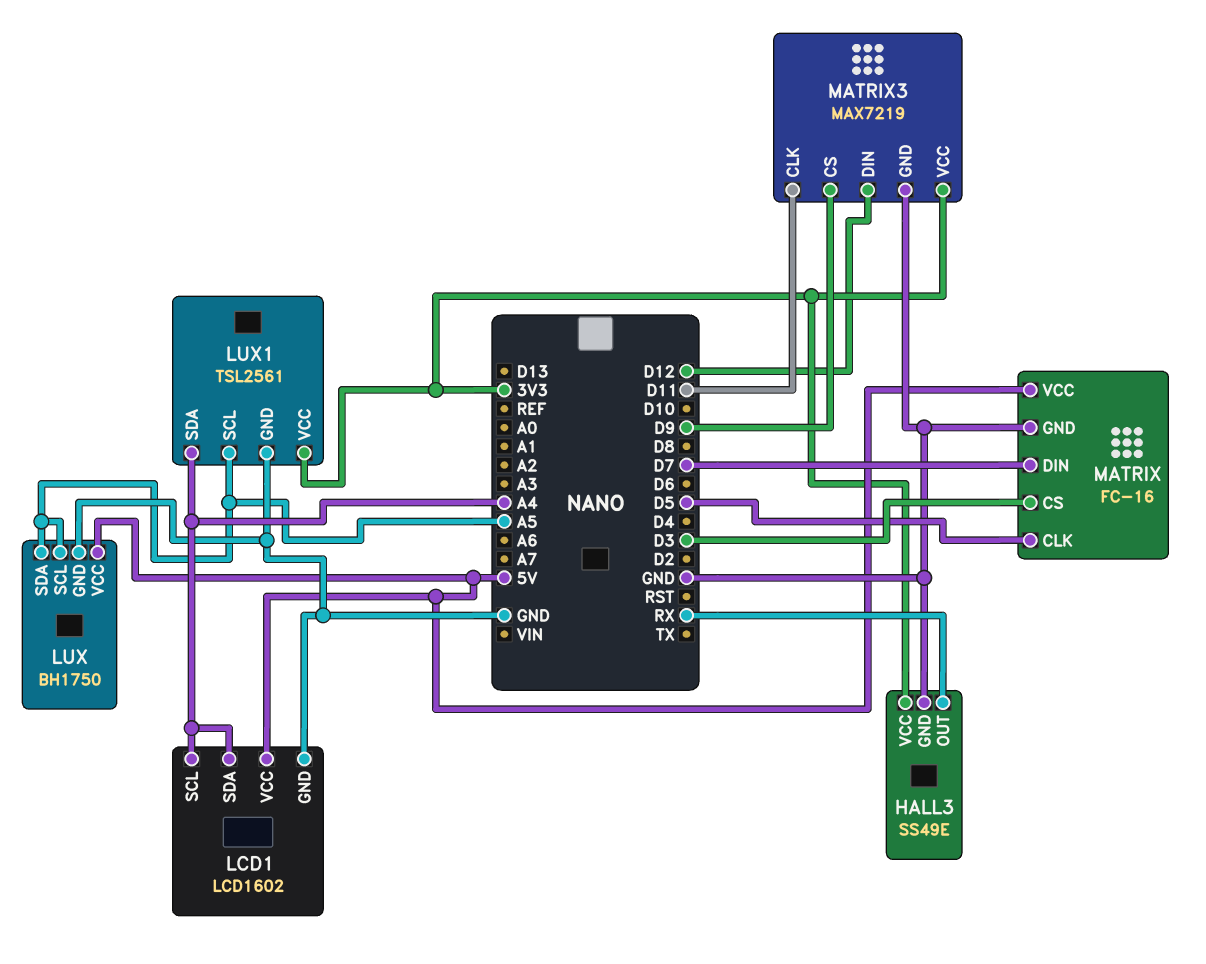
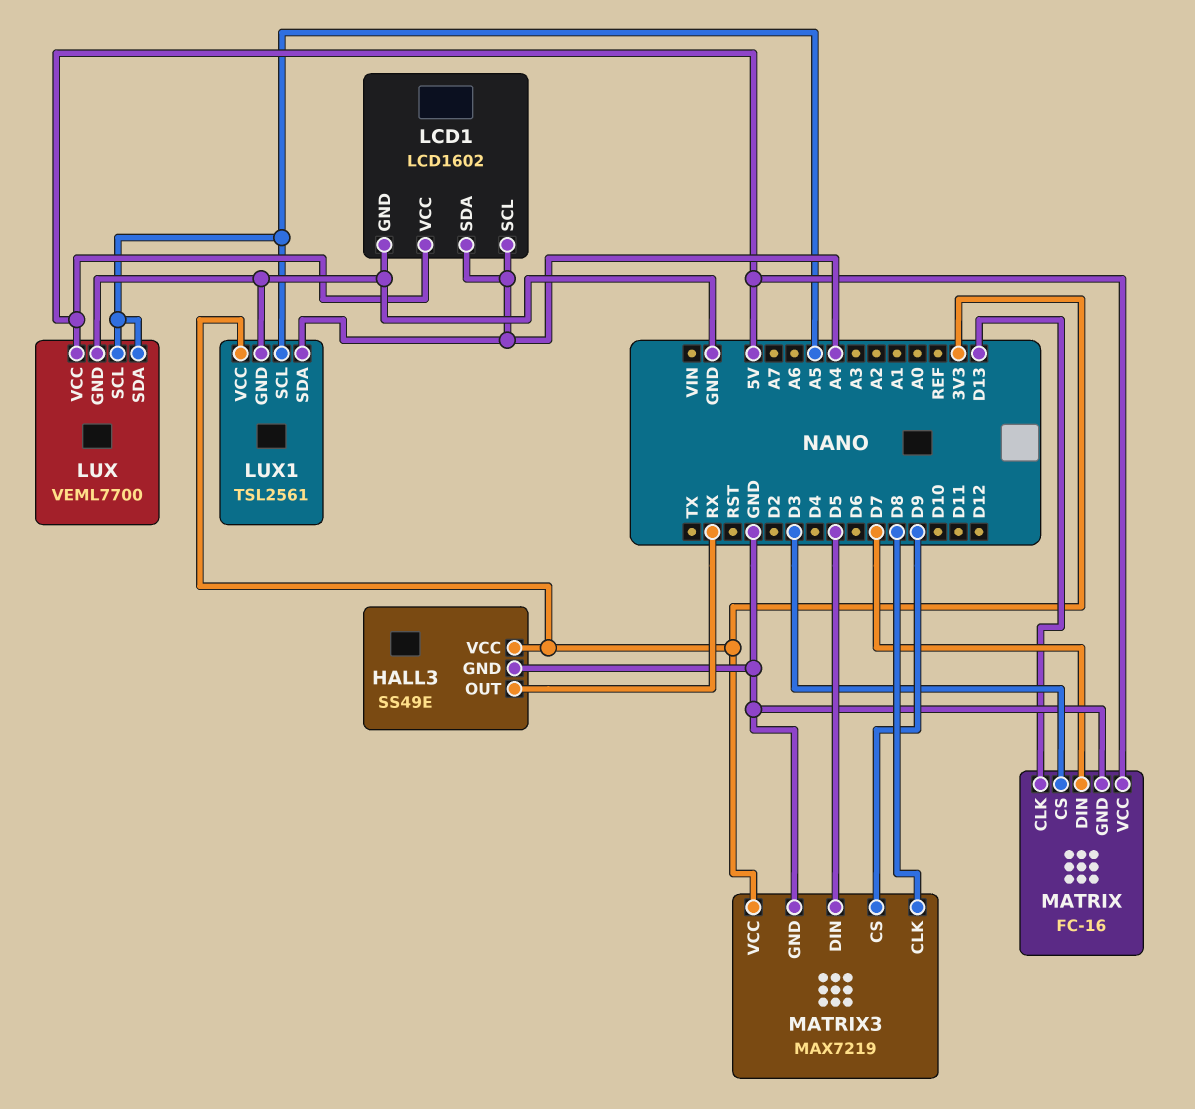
LUX: BH1750 -> VEML7700
MATRIX pin CLK: D5 -> D13
MATRIX3 pin CLK: D11 -> D8
MATRIX3 pin DIN: D12 -> D5

